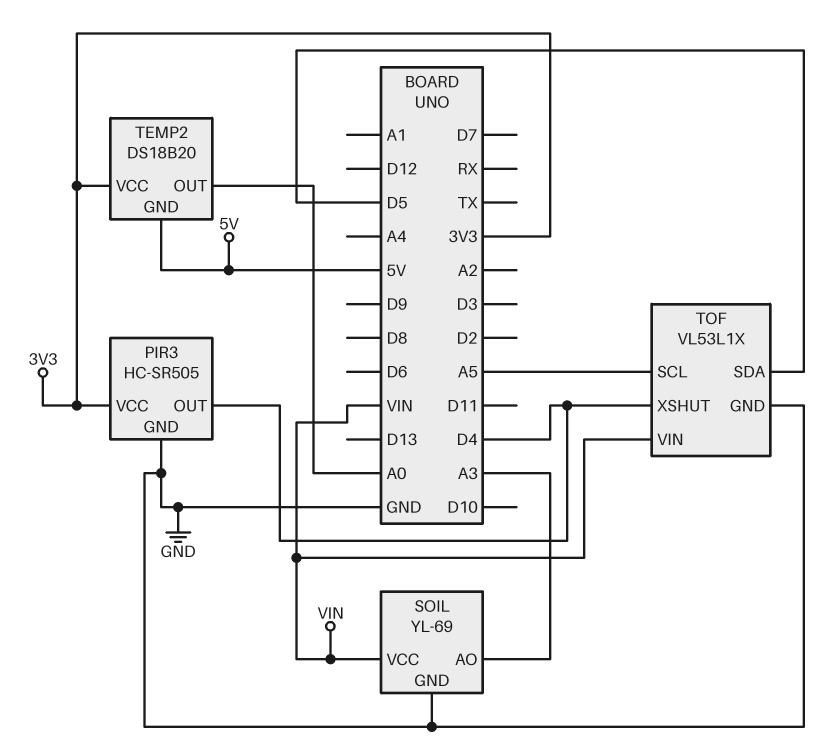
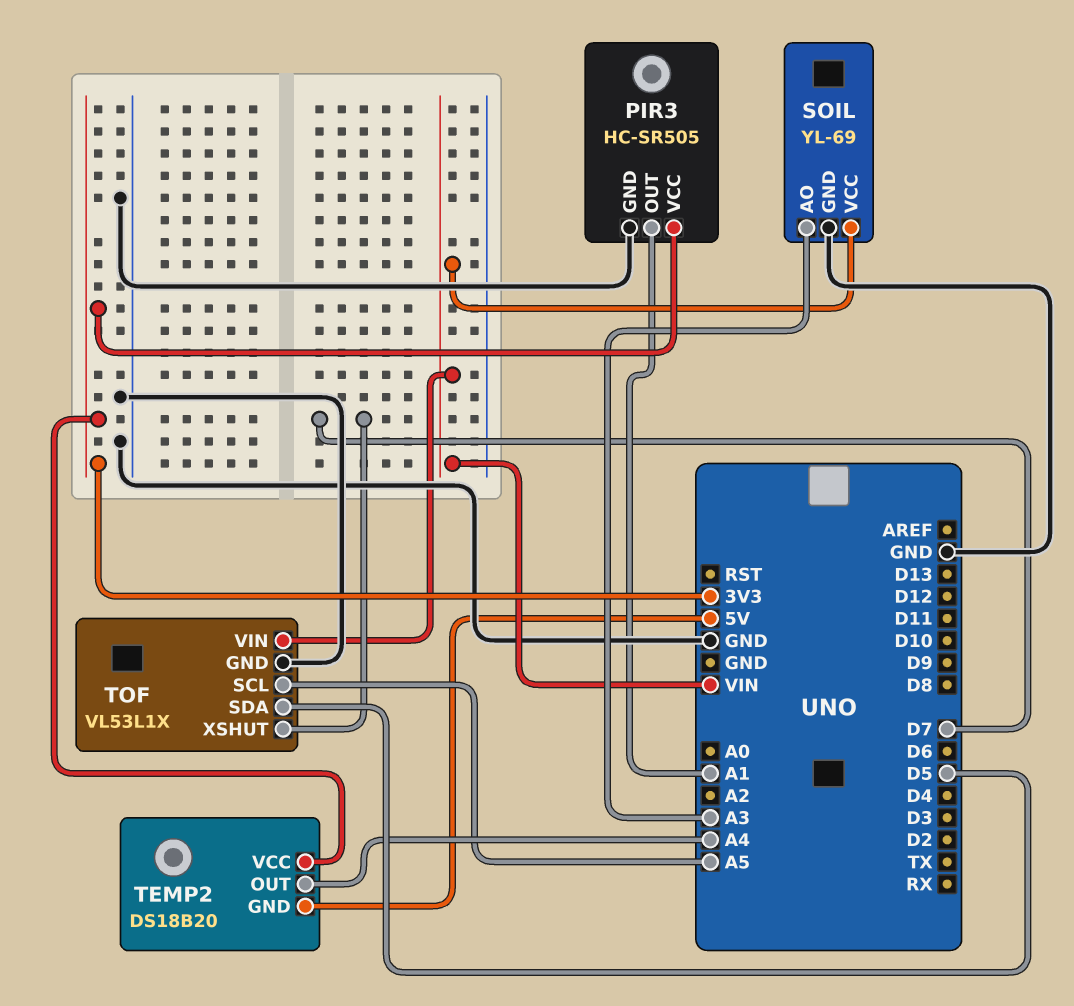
PIR3 pin OUT: D4 -> A1
TEMP2 pin OUT: A0 -> A4
TOF pin XSHUT: D4 -> D7

